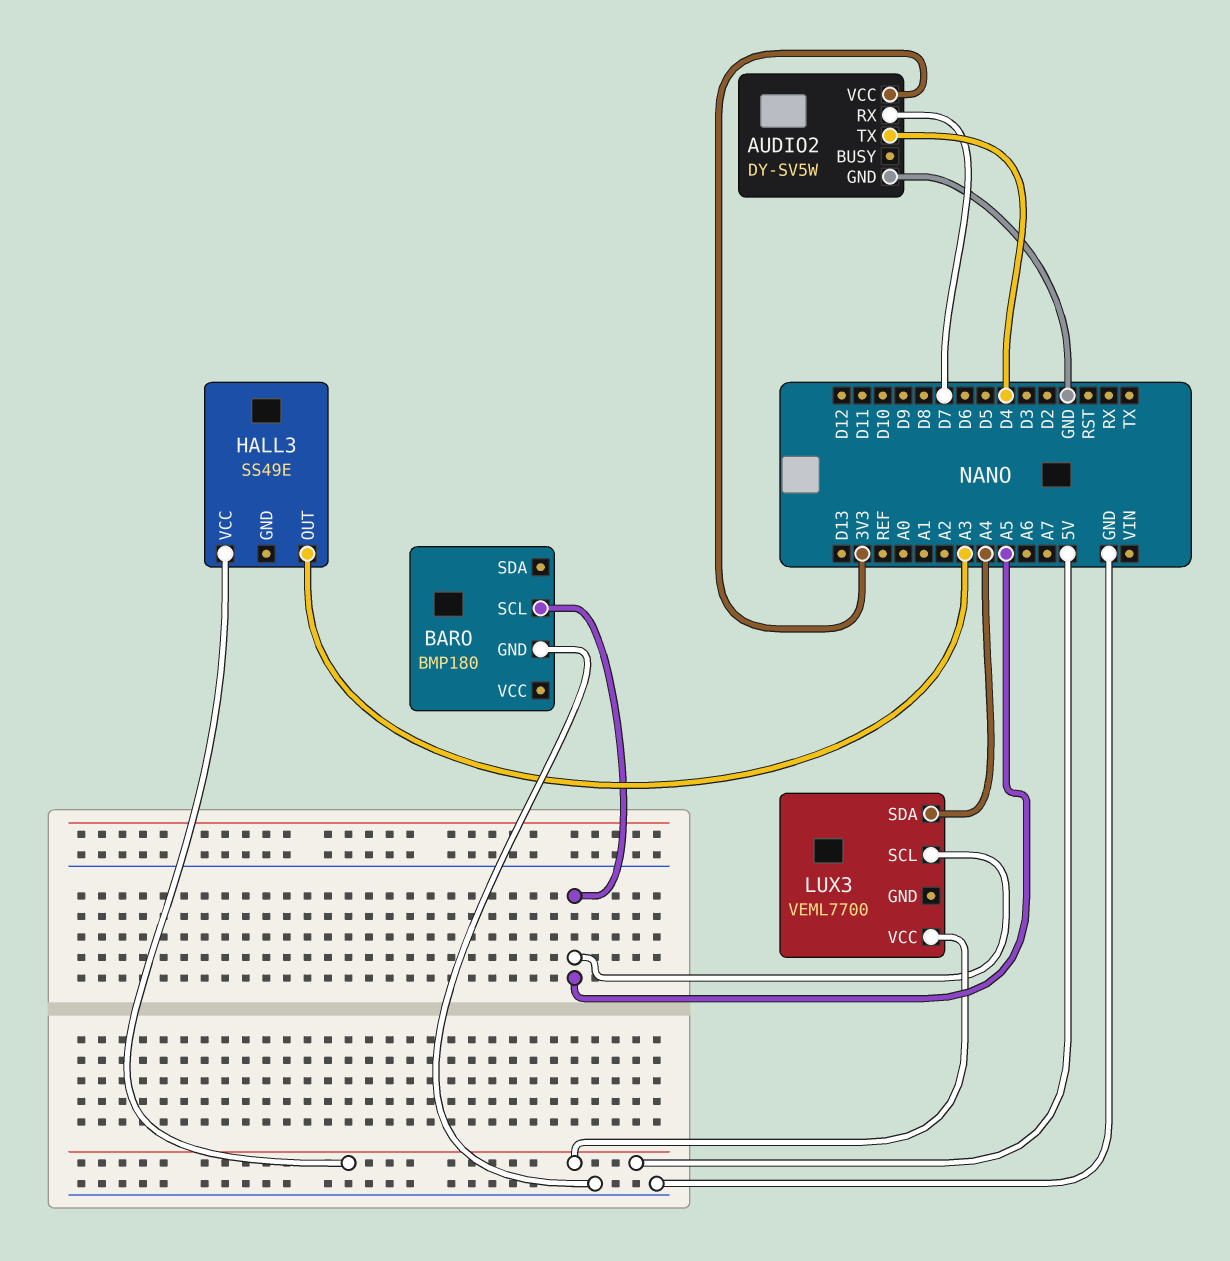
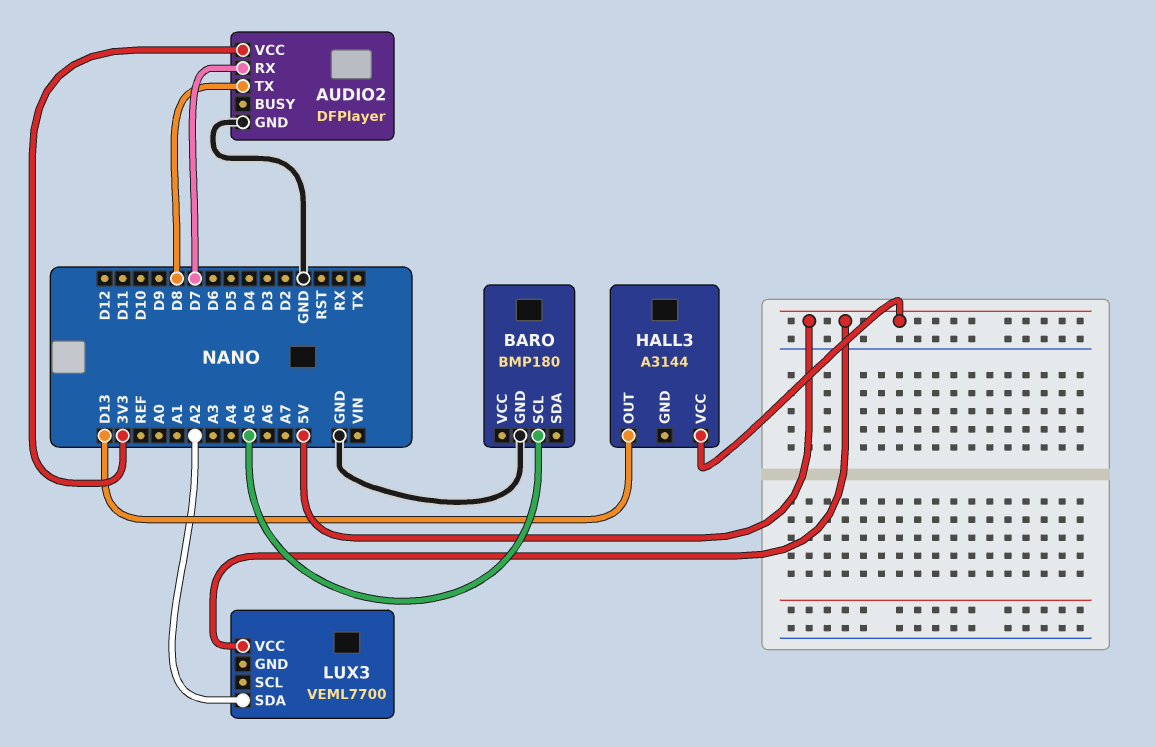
AUDIO2: DY-SV5W -> DFPlayer
AUDIO2 pin TX: D4 -> D8
HALL3: SS49E -> A3144
HALL3 pin OUT: A3 -> D13
LUX3 pin SCL: A5 -> none
LUX3 pin SDA: A4 -> A2

